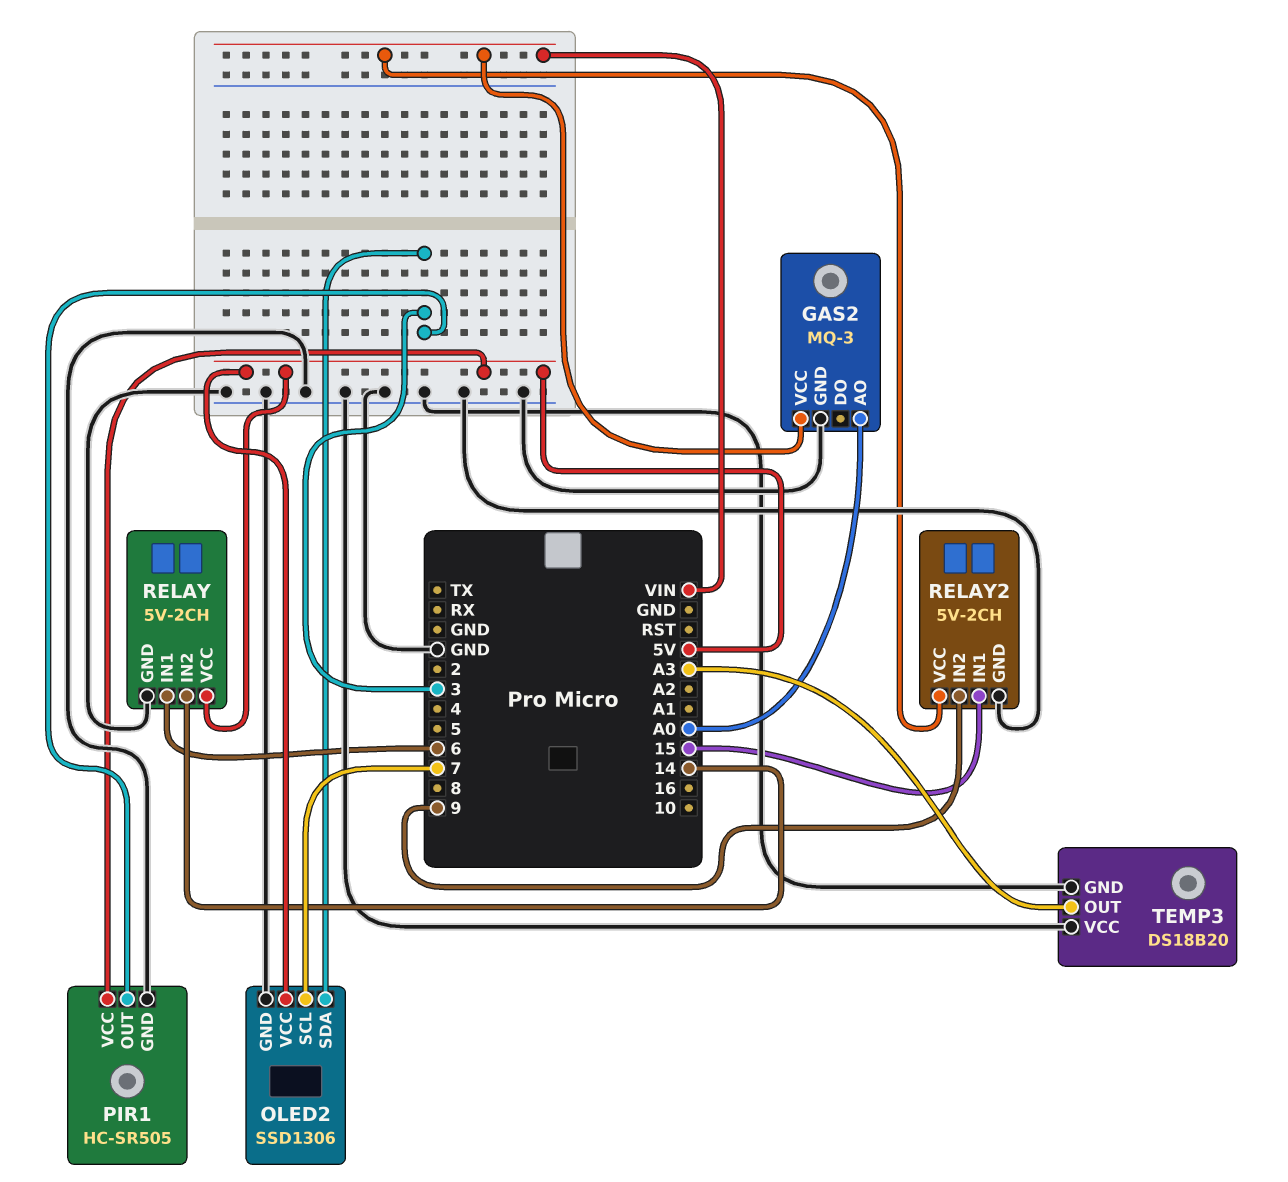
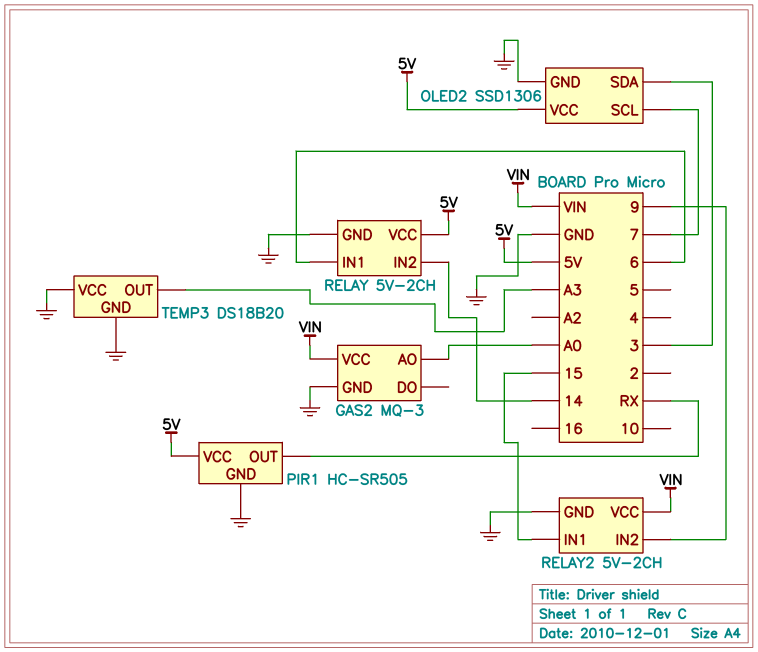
PIR1 pin OUT: 3 -> RX

